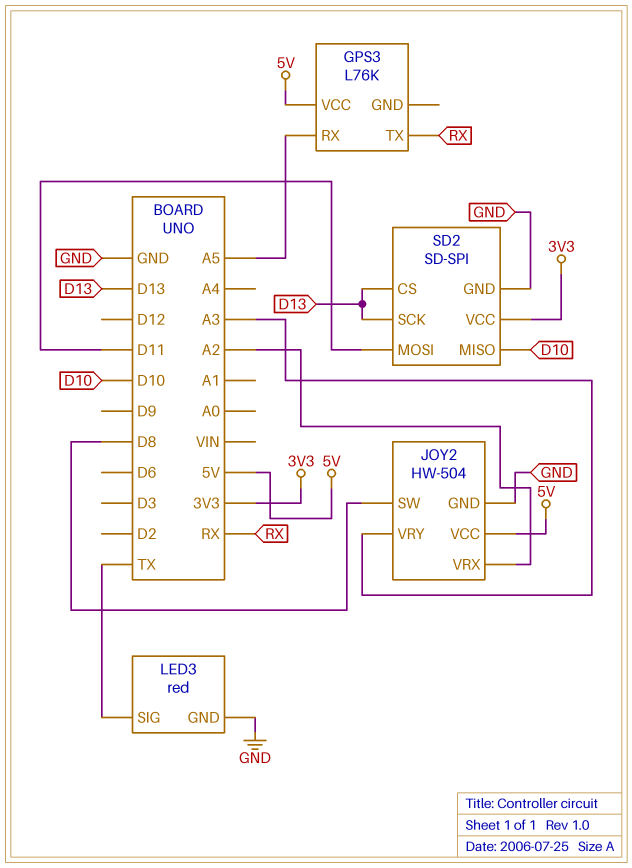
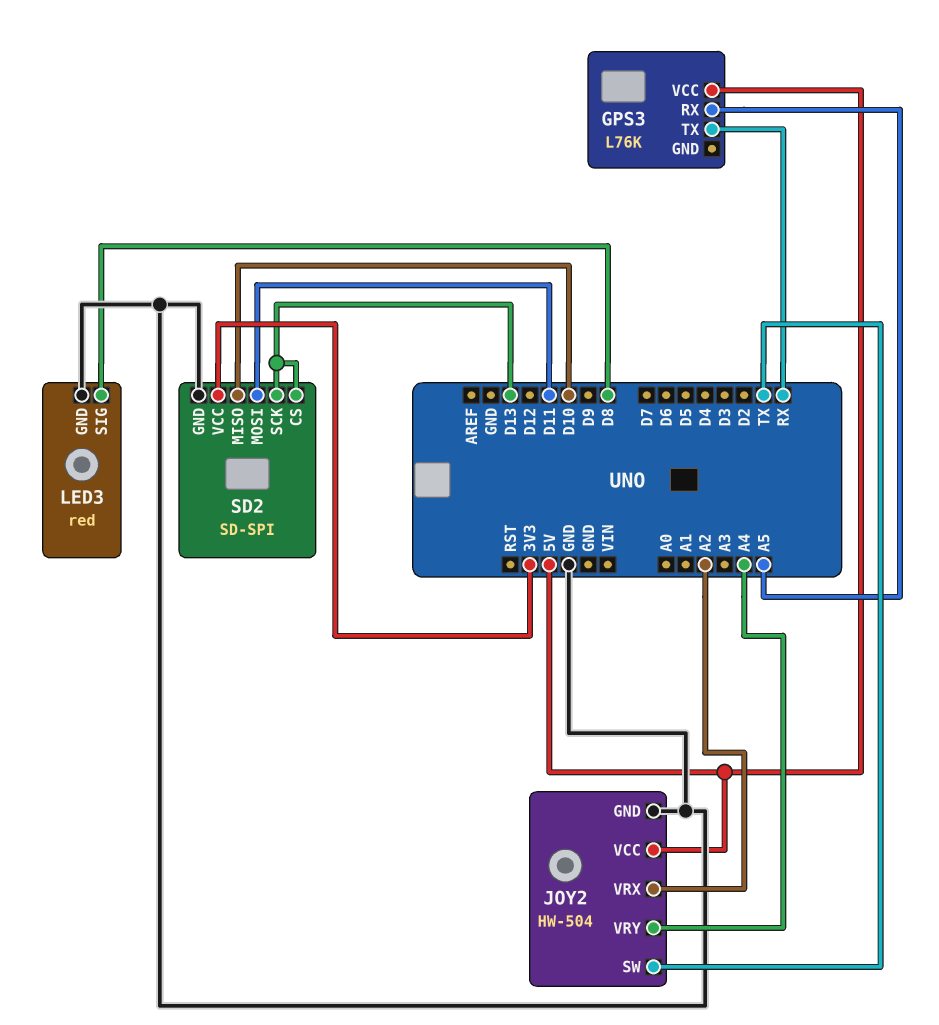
JOY2 pin SW: D8 -> TX
JOY2 pin VRY: A3 -> A4
LED3 pin SIG: TX -> D8

